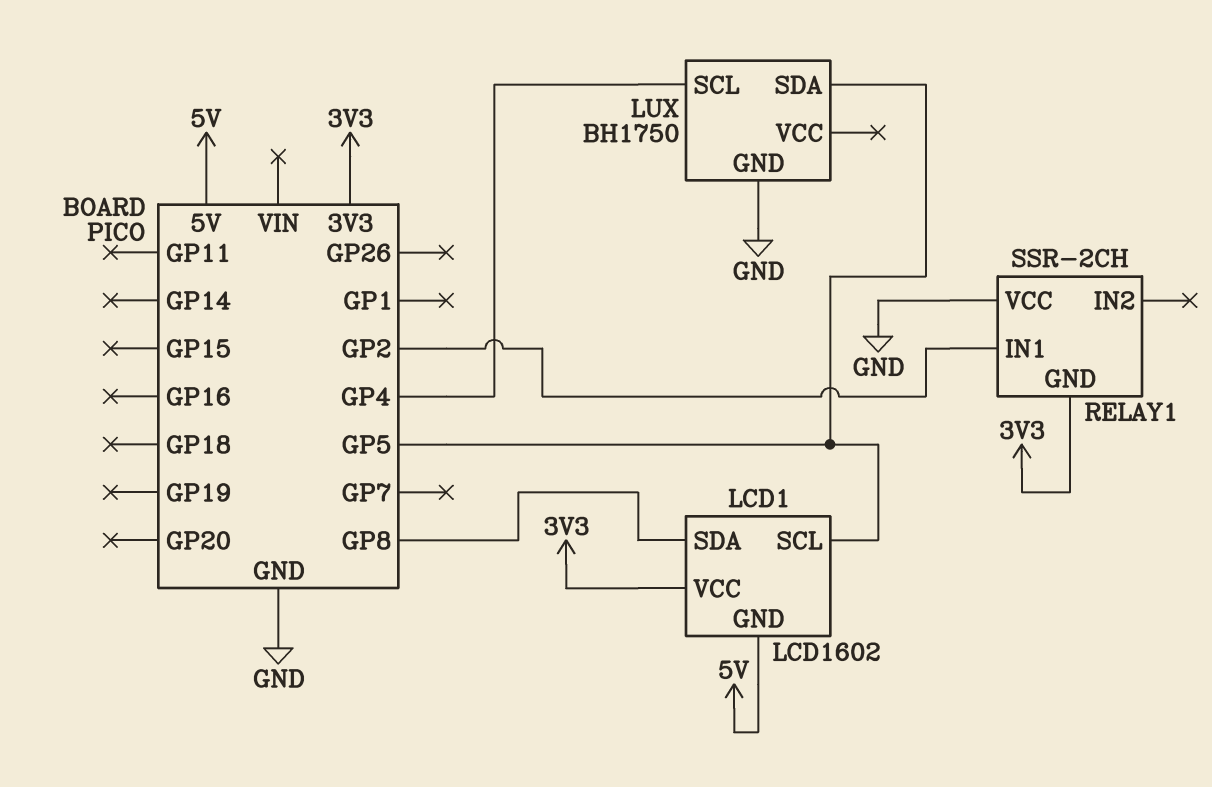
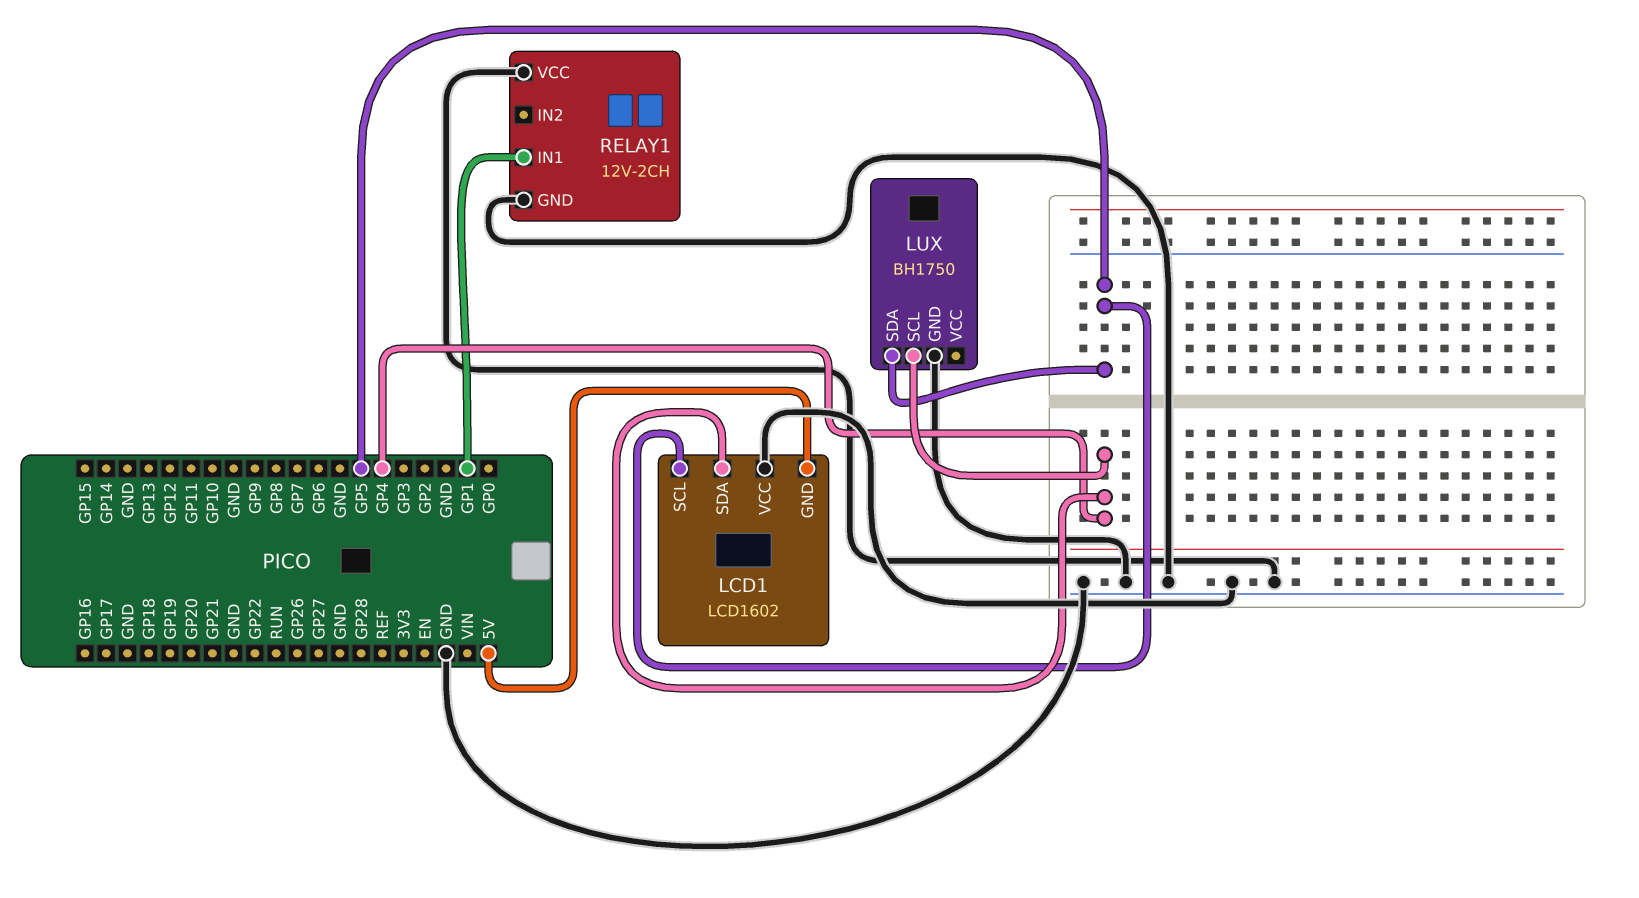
LCD1 pin SDA: GP8 -> GP4
LCD1 pin VCC: 3V3 -> GND
RELAY1: SSR-2CH -> 12V-2CH
RELAY1 pin GND: 3V3 -> GND
RELAY1 pin IN1: GP2 -> GP1

